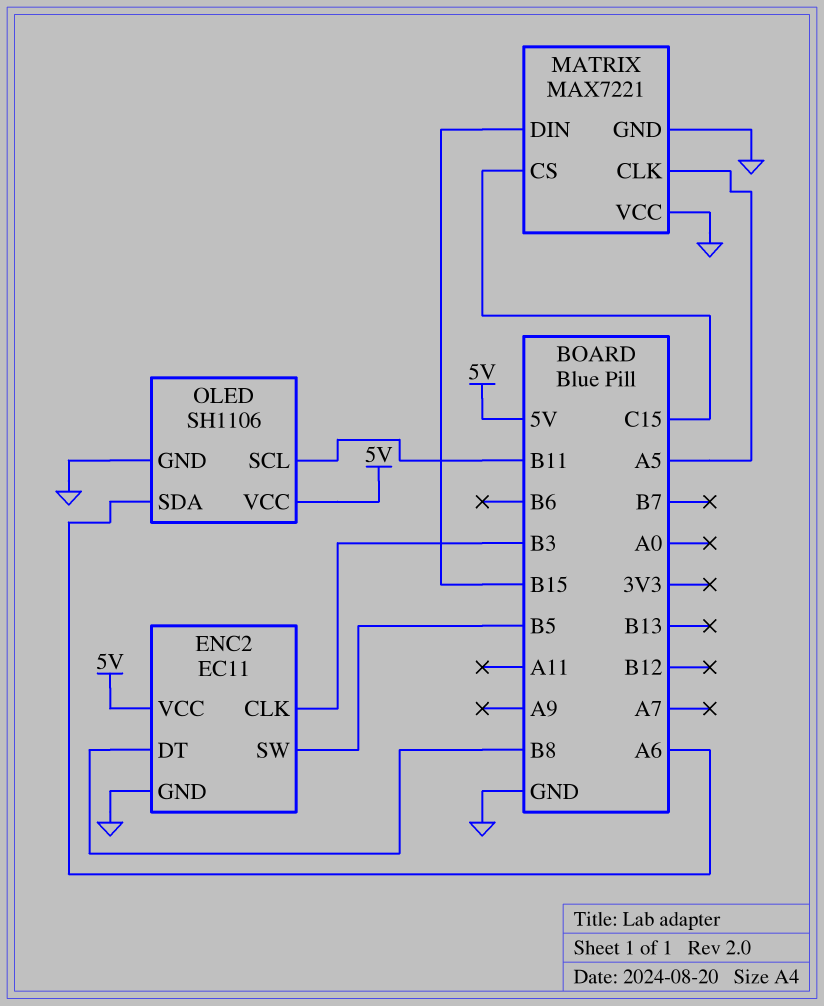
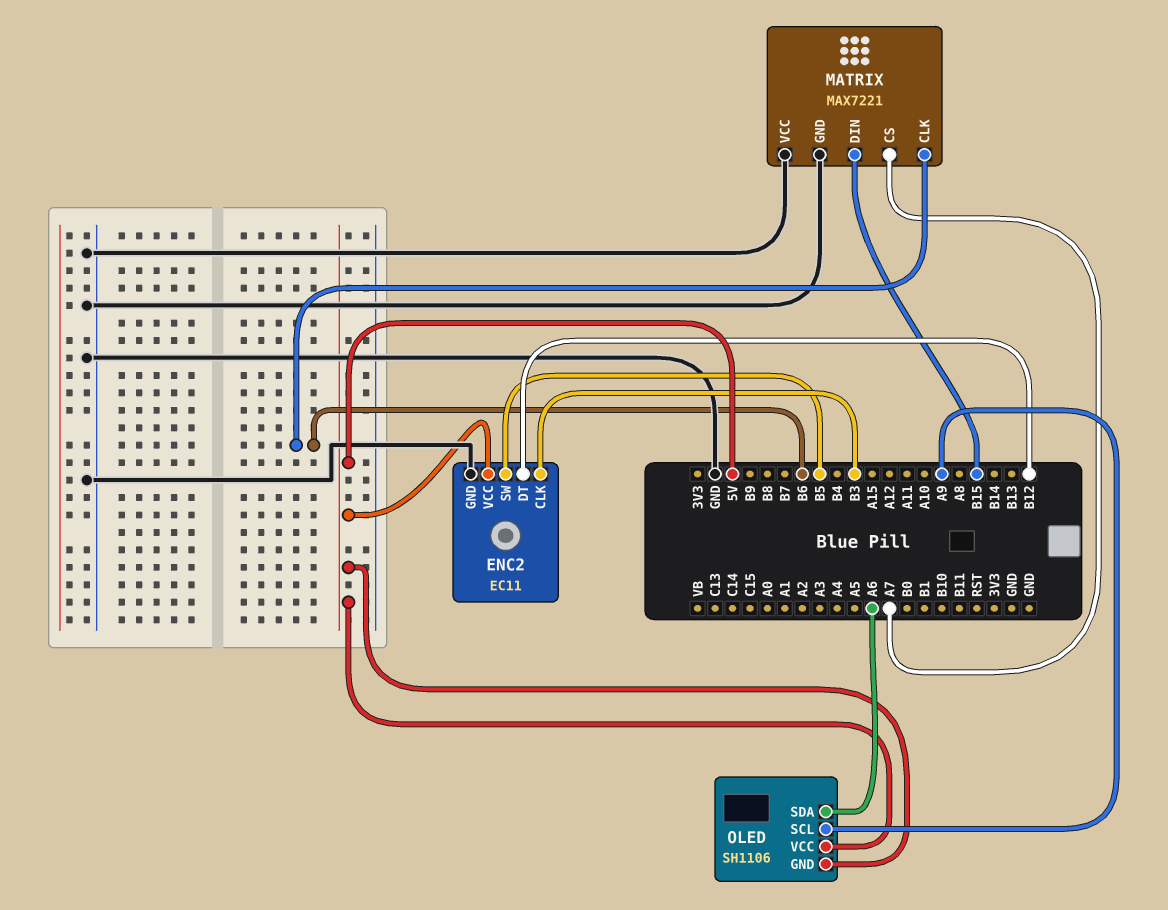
ENC2 pin DT: B8 -> B12
MATRIX pin CLK: A5 -> B6
MATRIX pin CS: C15 -> A7
OLED pin GND: GND -> 5V
OLED pin SCL: B11 -> A9

